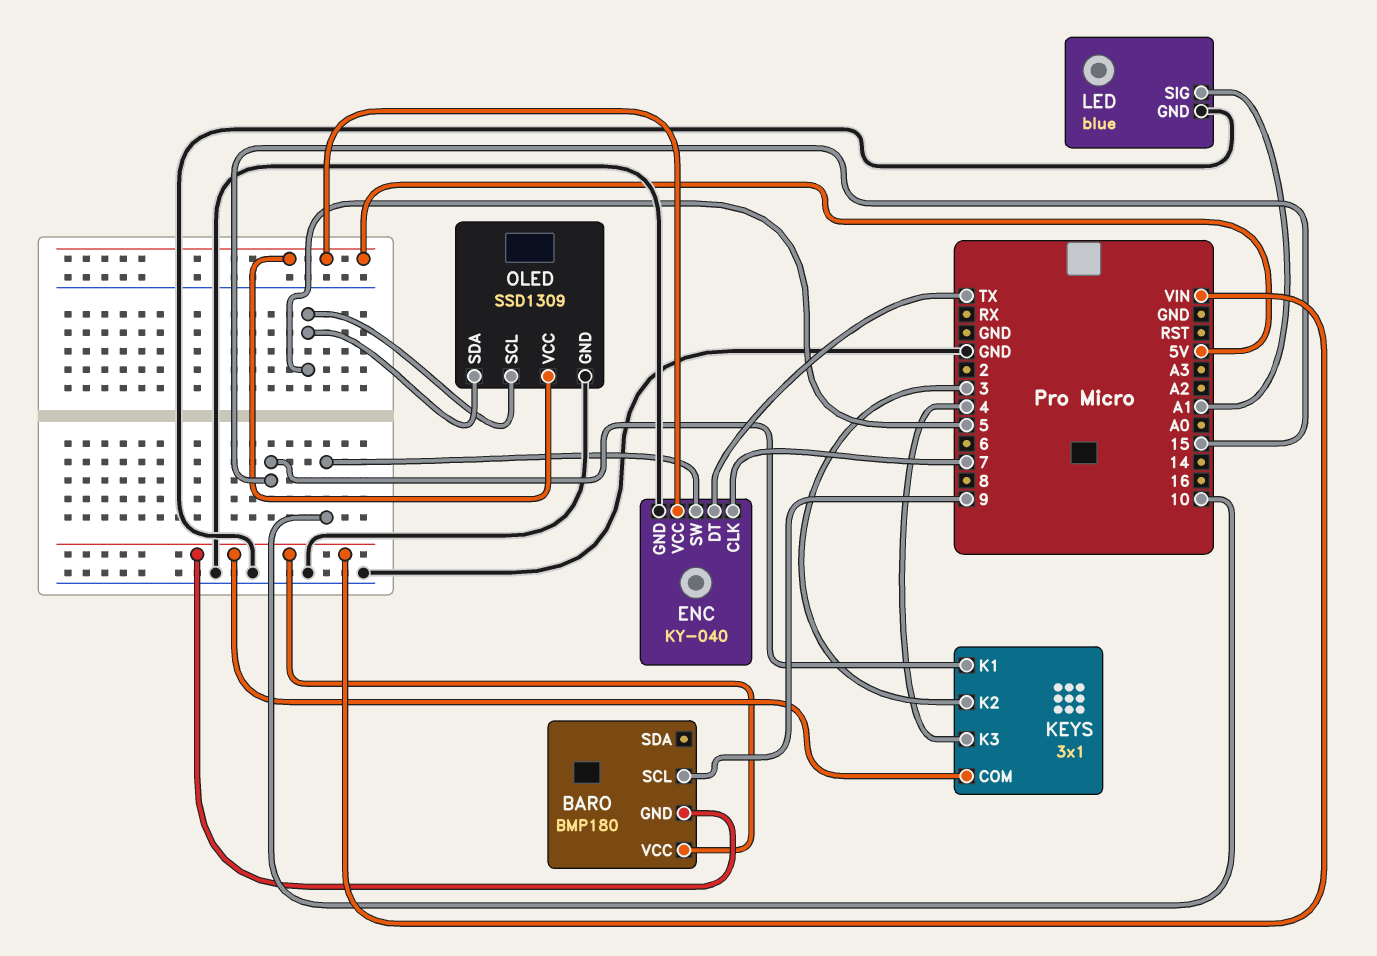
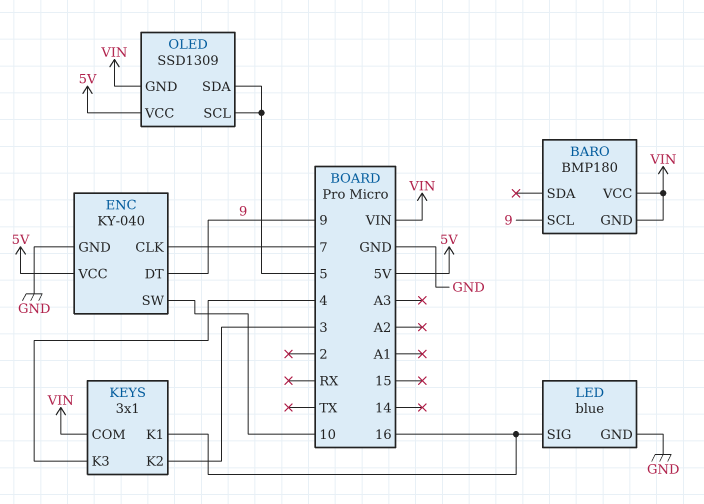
ENC pin DT: TX -> 9
KEYS pin K1: 15 -> 16
LED pin SIG: A1 -> 16
OLED pin GND: GND -> VIN

